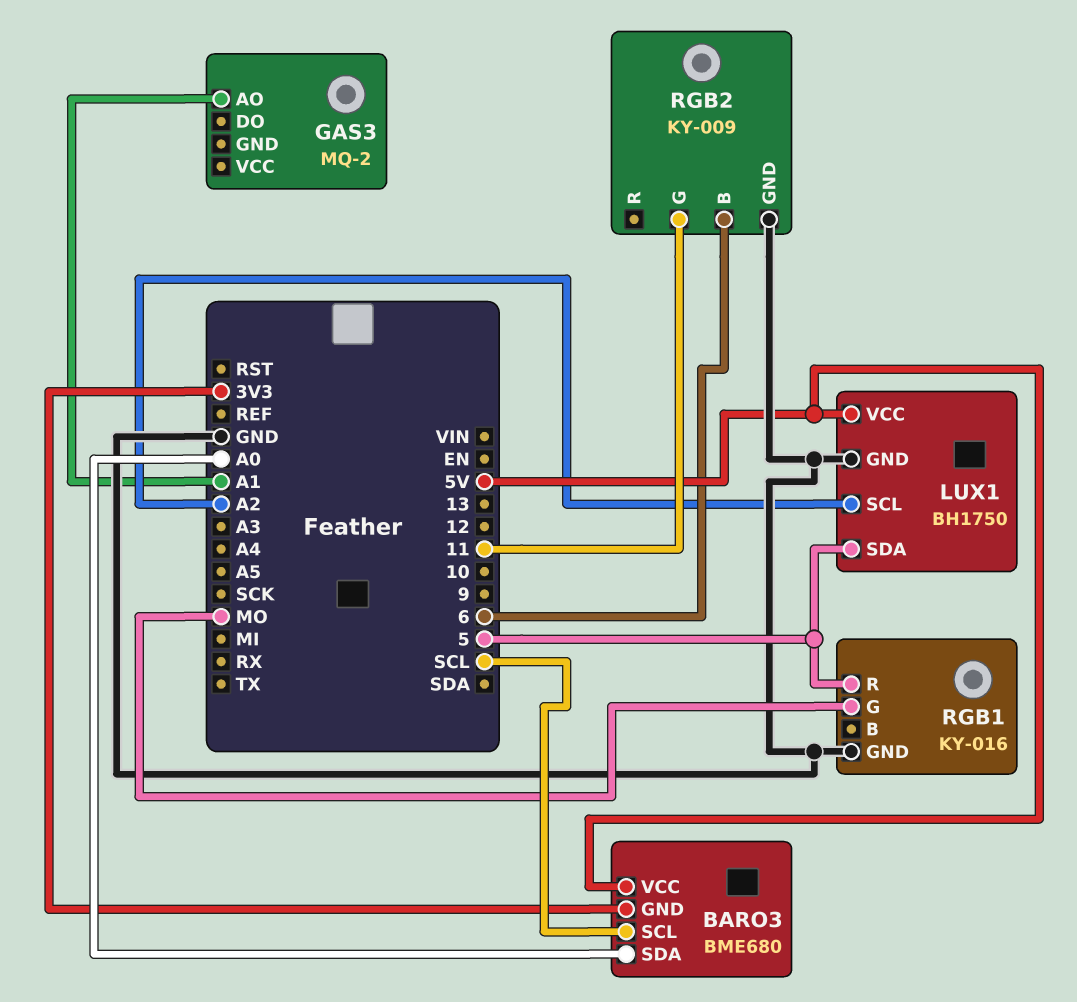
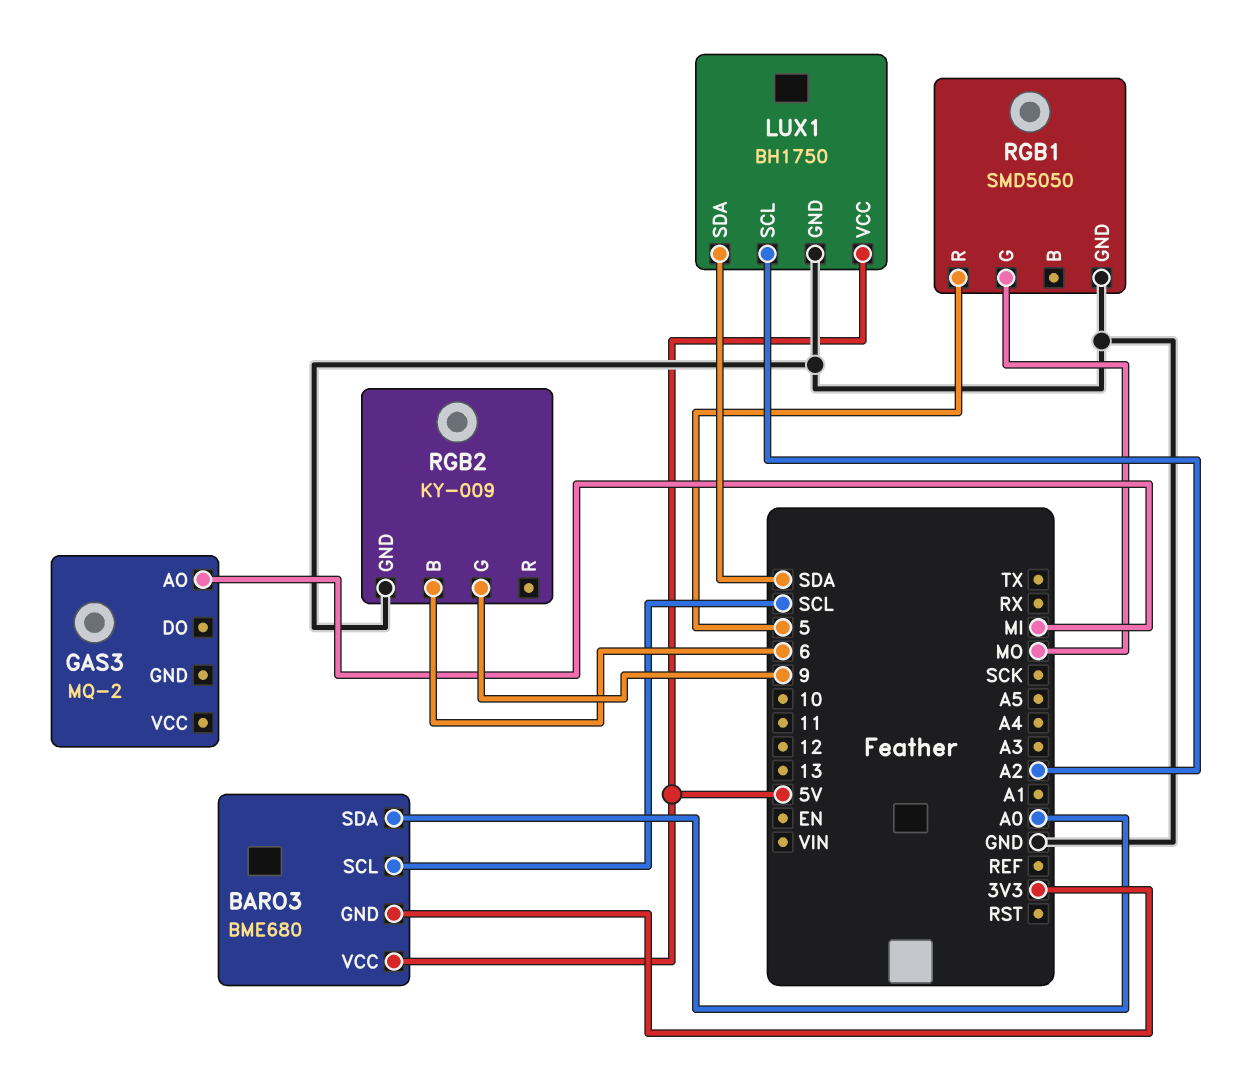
GAS3 pin AO: A1 -> MI
LUX1 pin SDA: 5 -> SDA
RGB1: KY-016 -> SMD5050
RGB2 pin G: 11 -> 9

